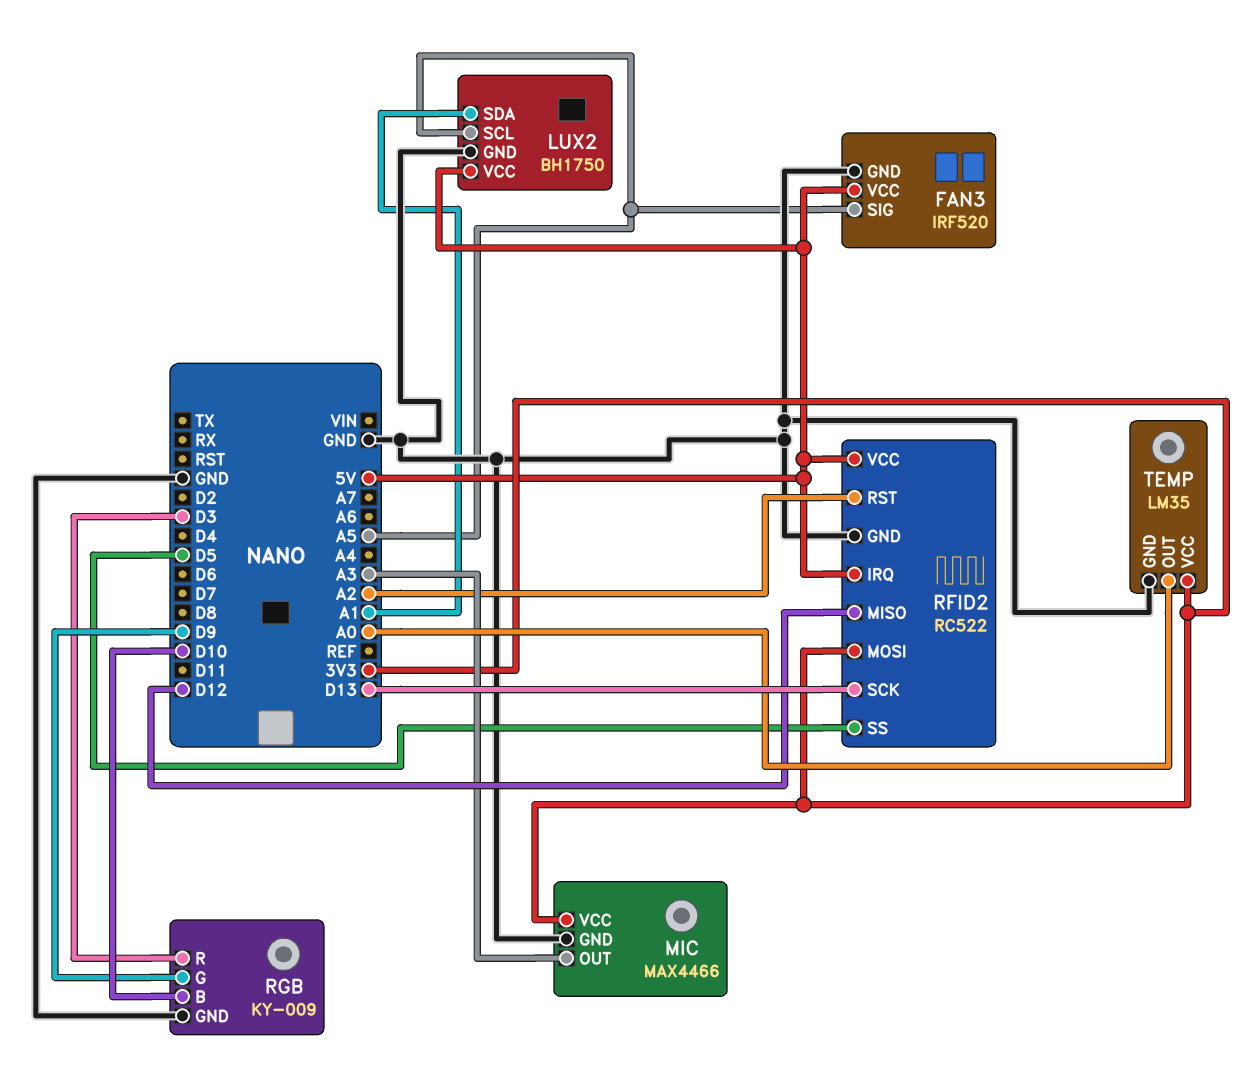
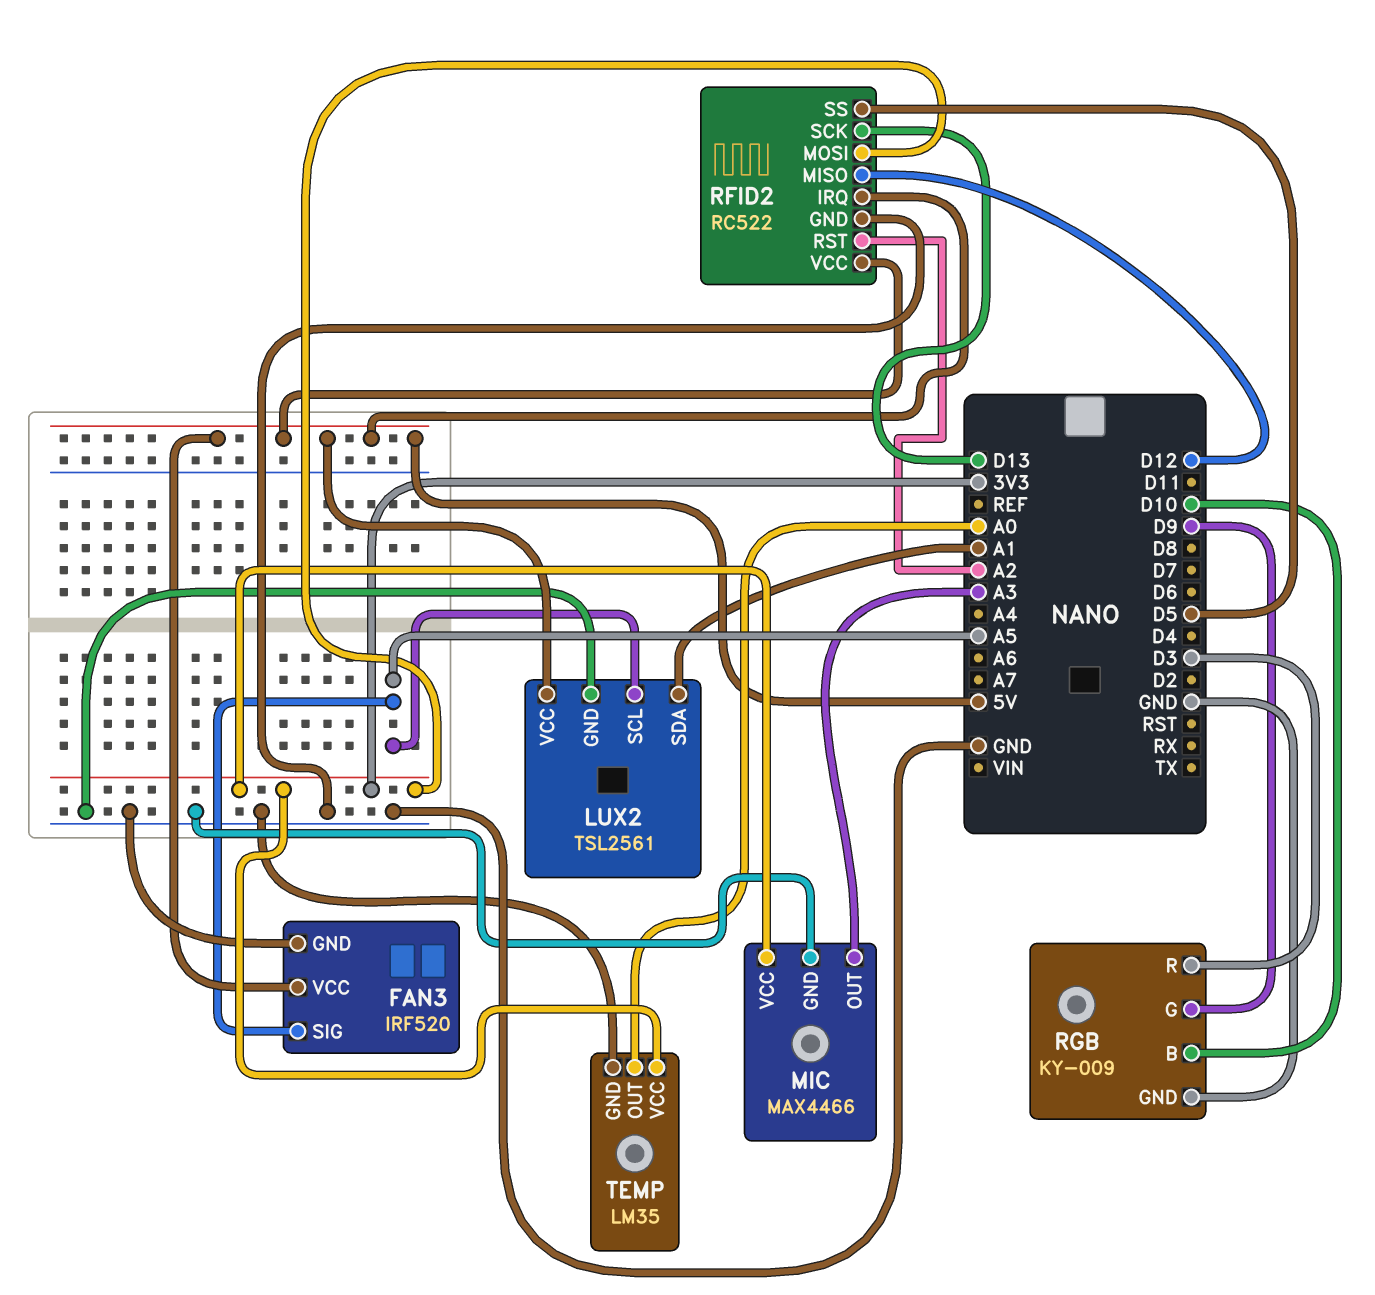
LUX2: BH1750 -> TSL2561

